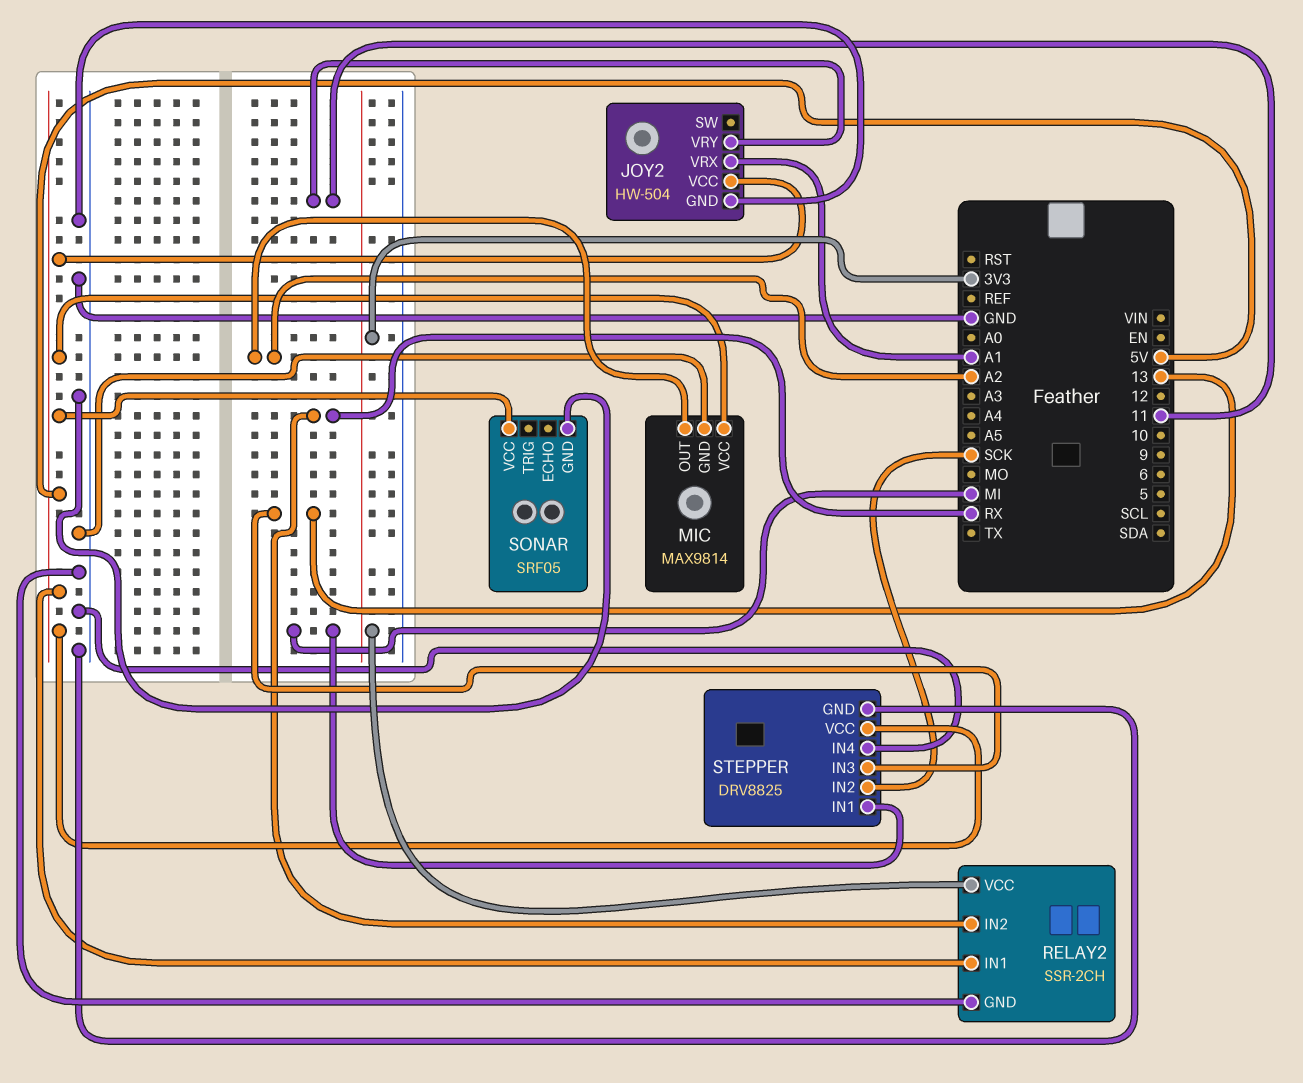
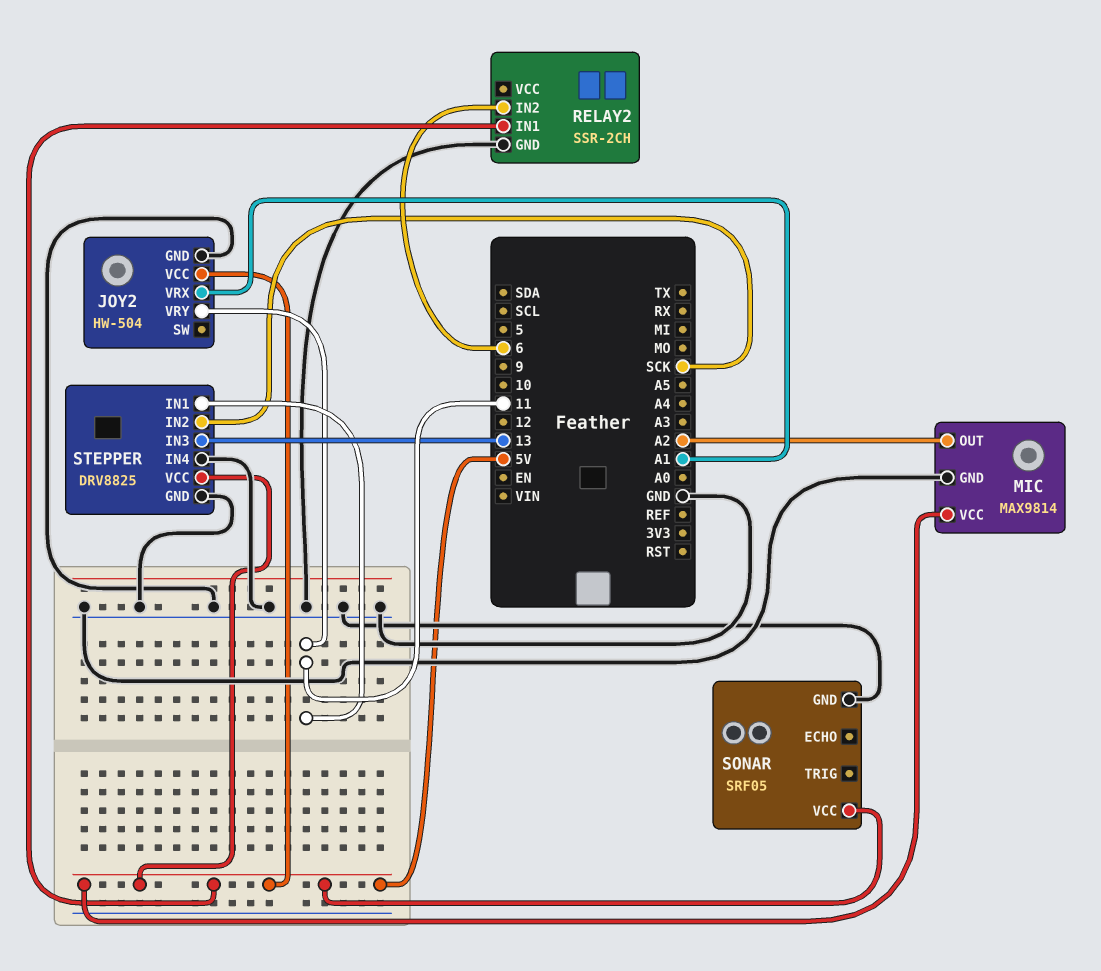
RELAY2 pin IN2: RX -> 6
RELAY2 pin VCC: 3V3 -> none
STEPPER pin IN1: MI -> 11

